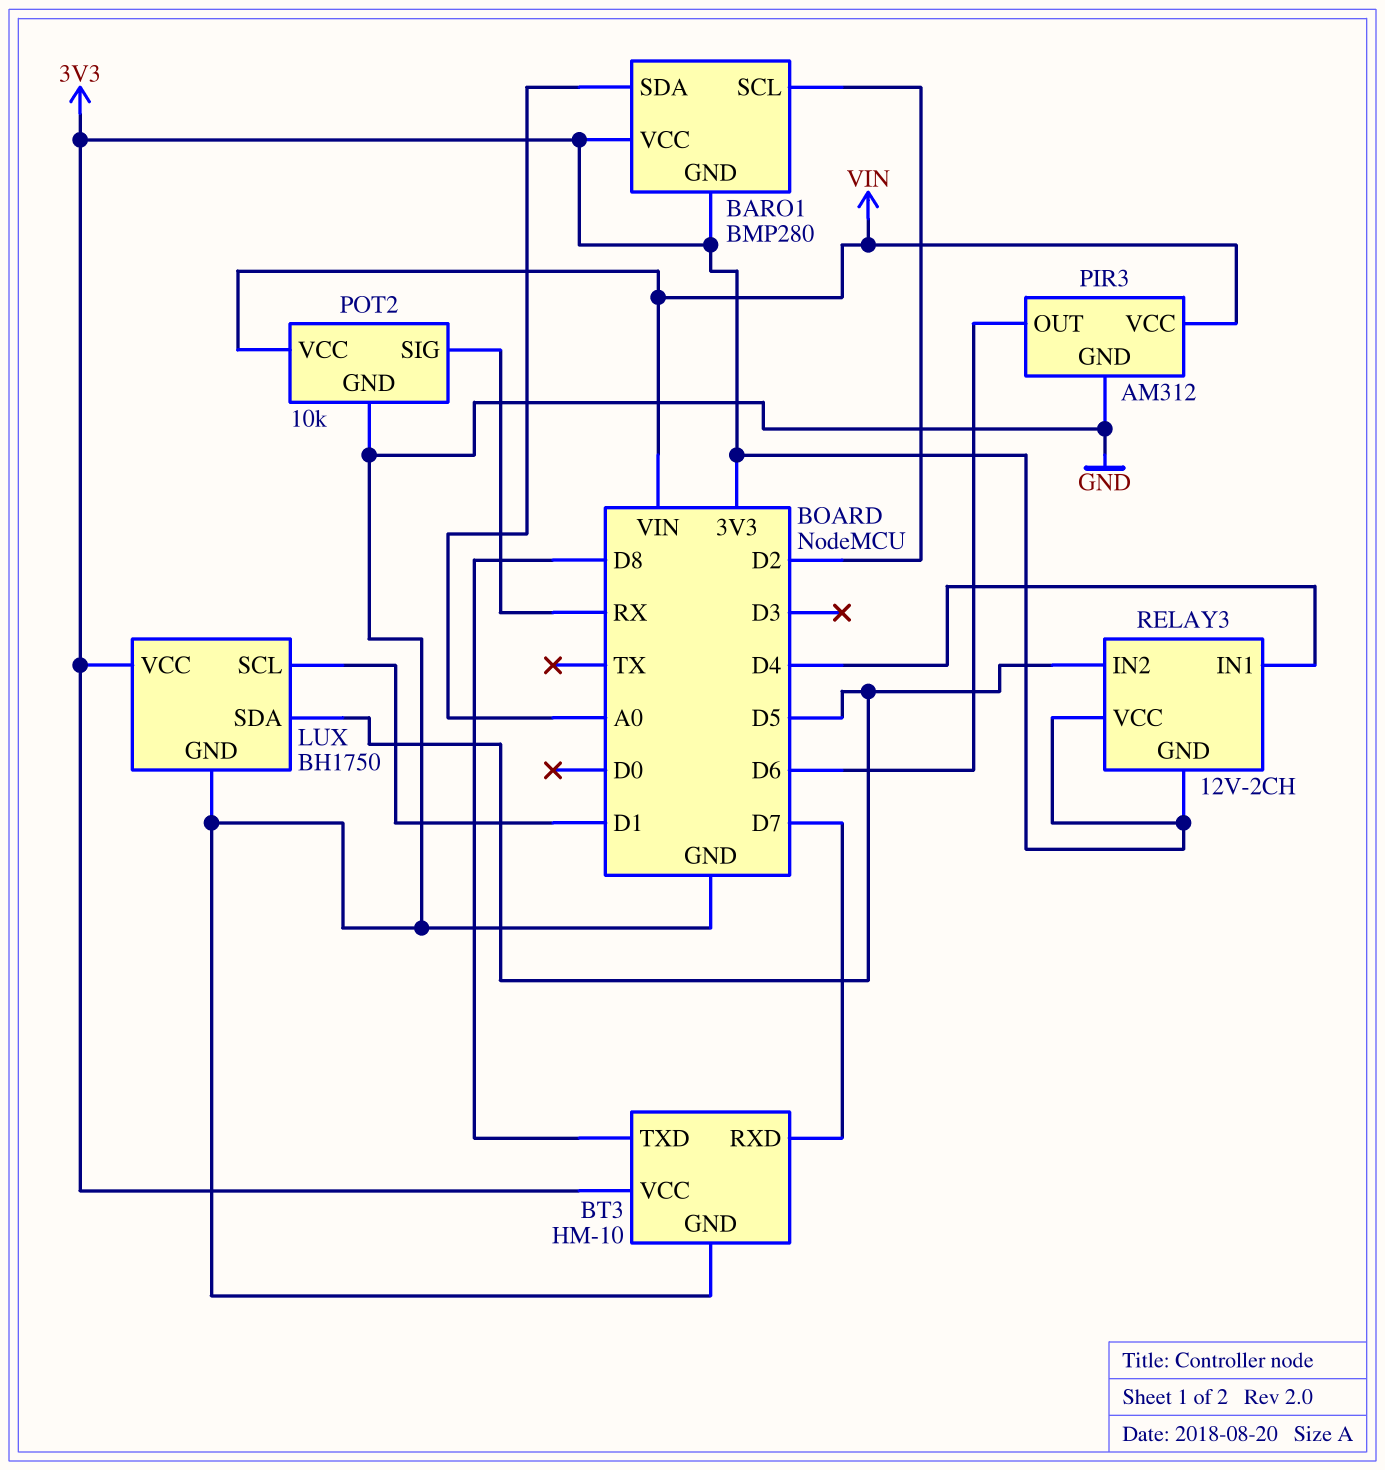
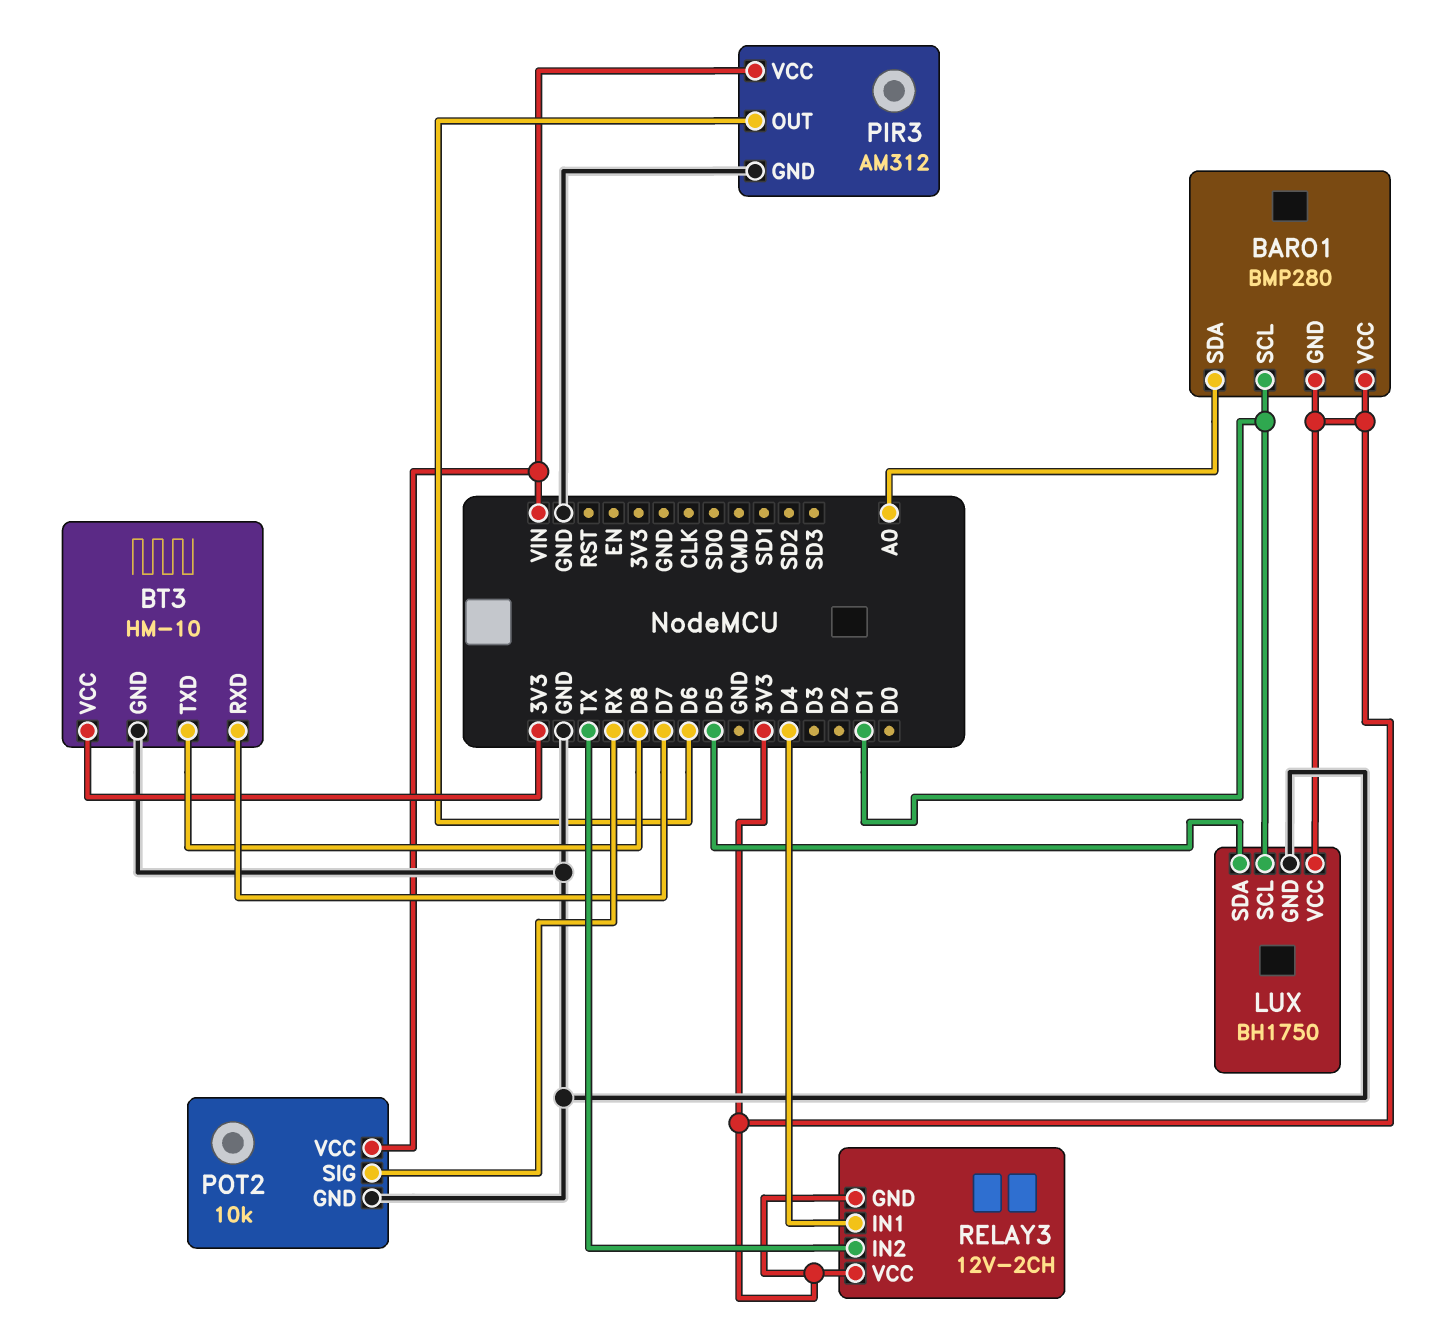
BARO1 pin SCL: D2 -> D1
RELAY3 pin IN2: D5 -> TX

